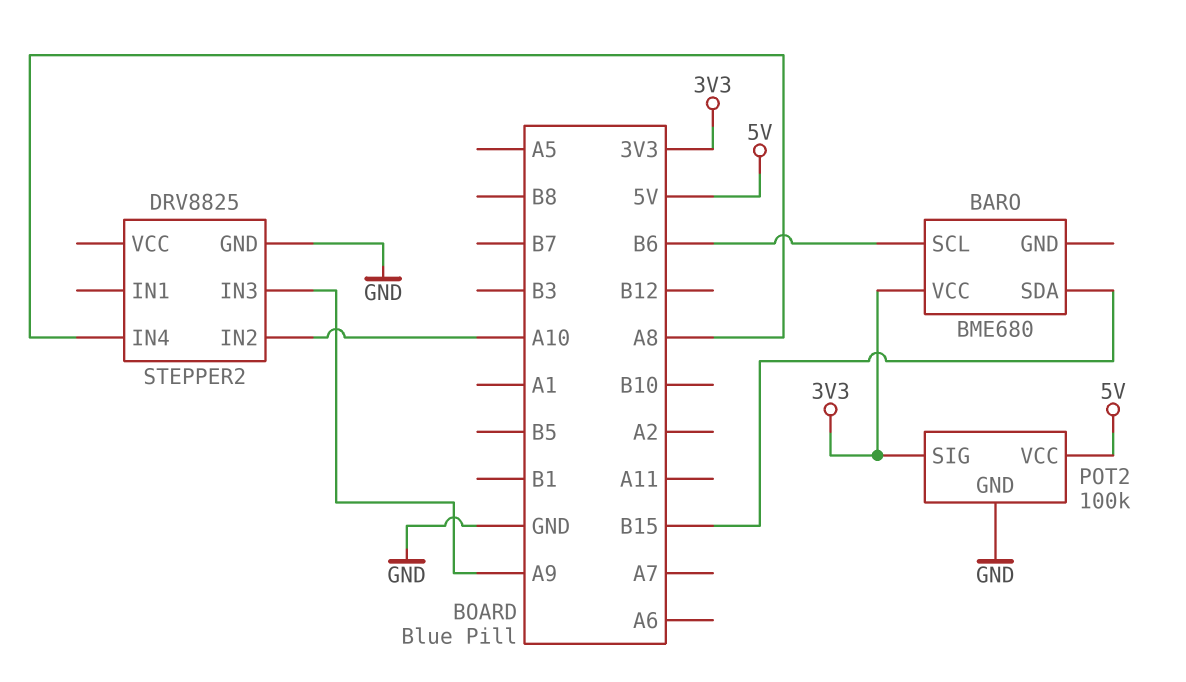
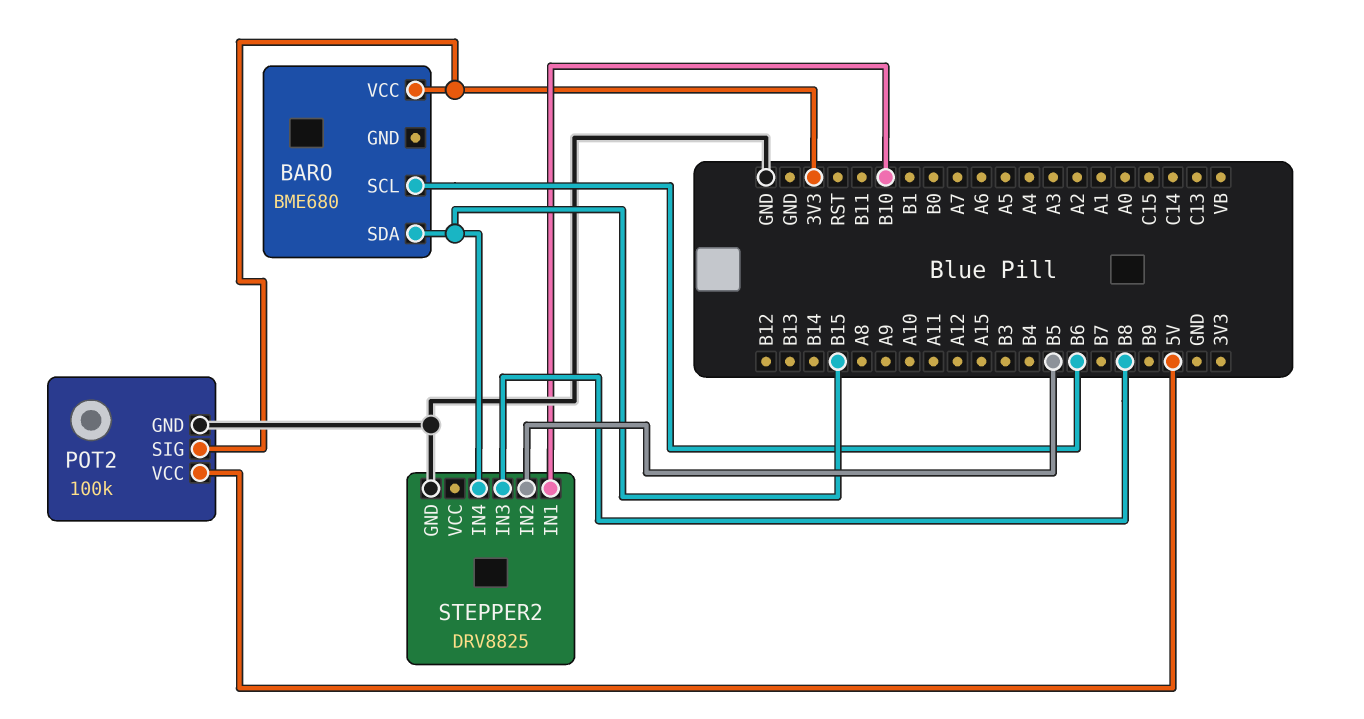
STEPPER2 pin IN1: none -> B10
STEPPER2 pin IN2: A10 -> B5
STEPPER2 pin IN3: A9 -> B8
STEPPER2 pin IN4: A8 -> B15

